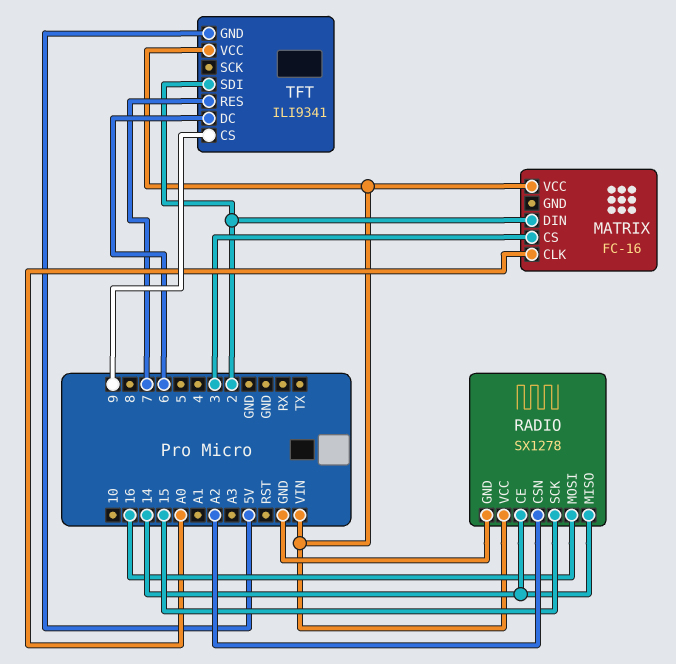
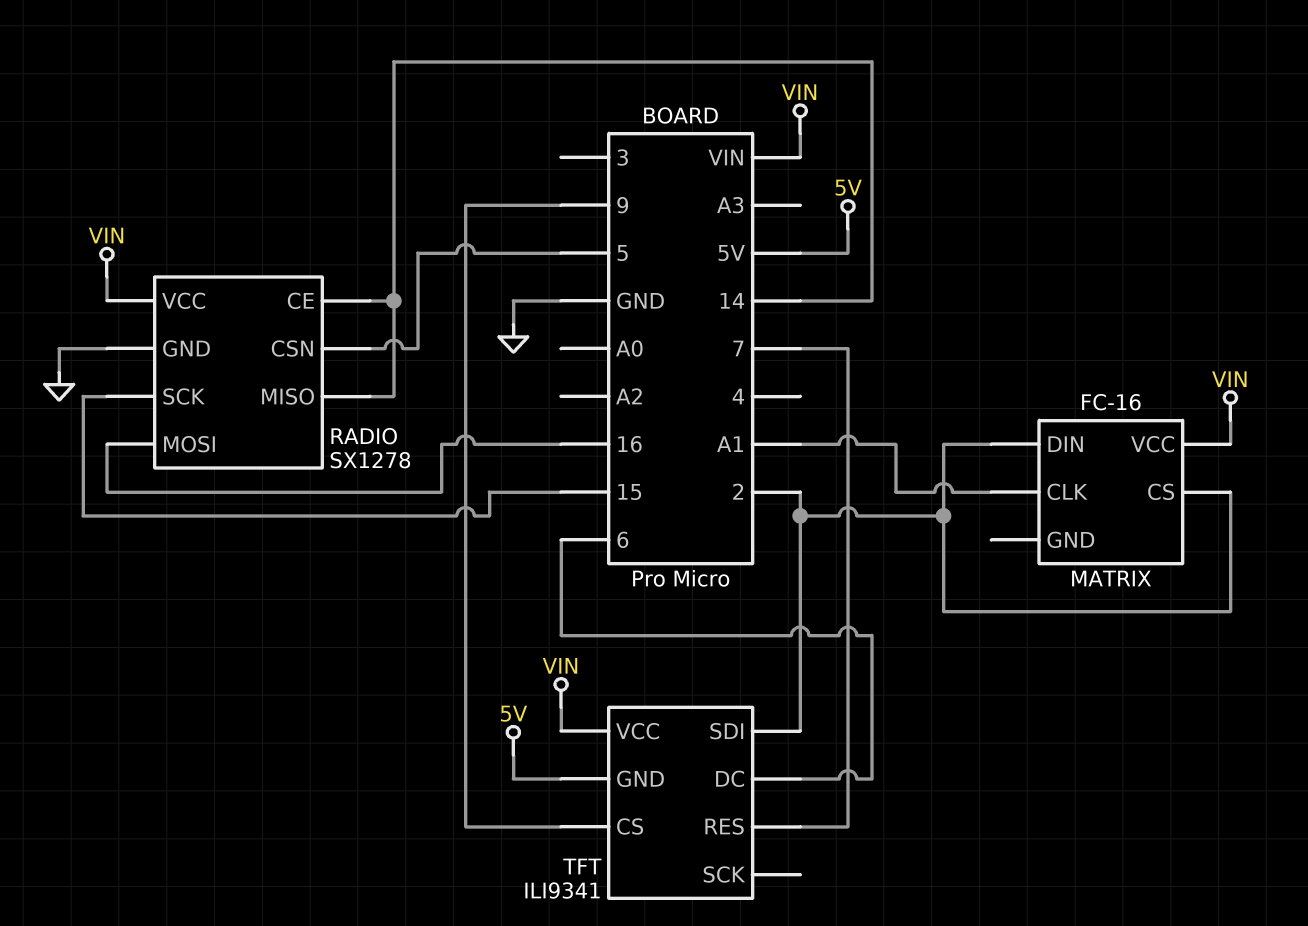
MATRIX pin CLK: A0 -> A1
MATRIX pin CS: 3 -> 2
RADIO pin CSN: A2 -> 5

